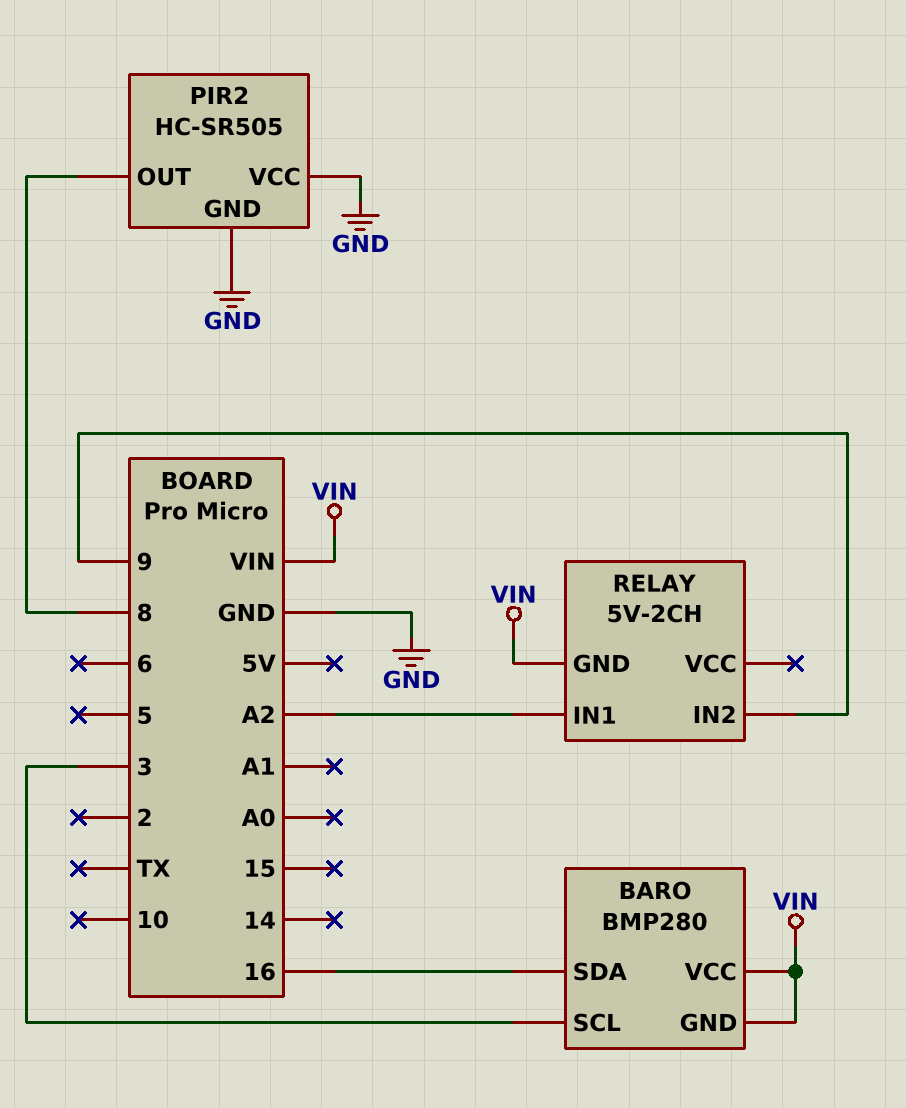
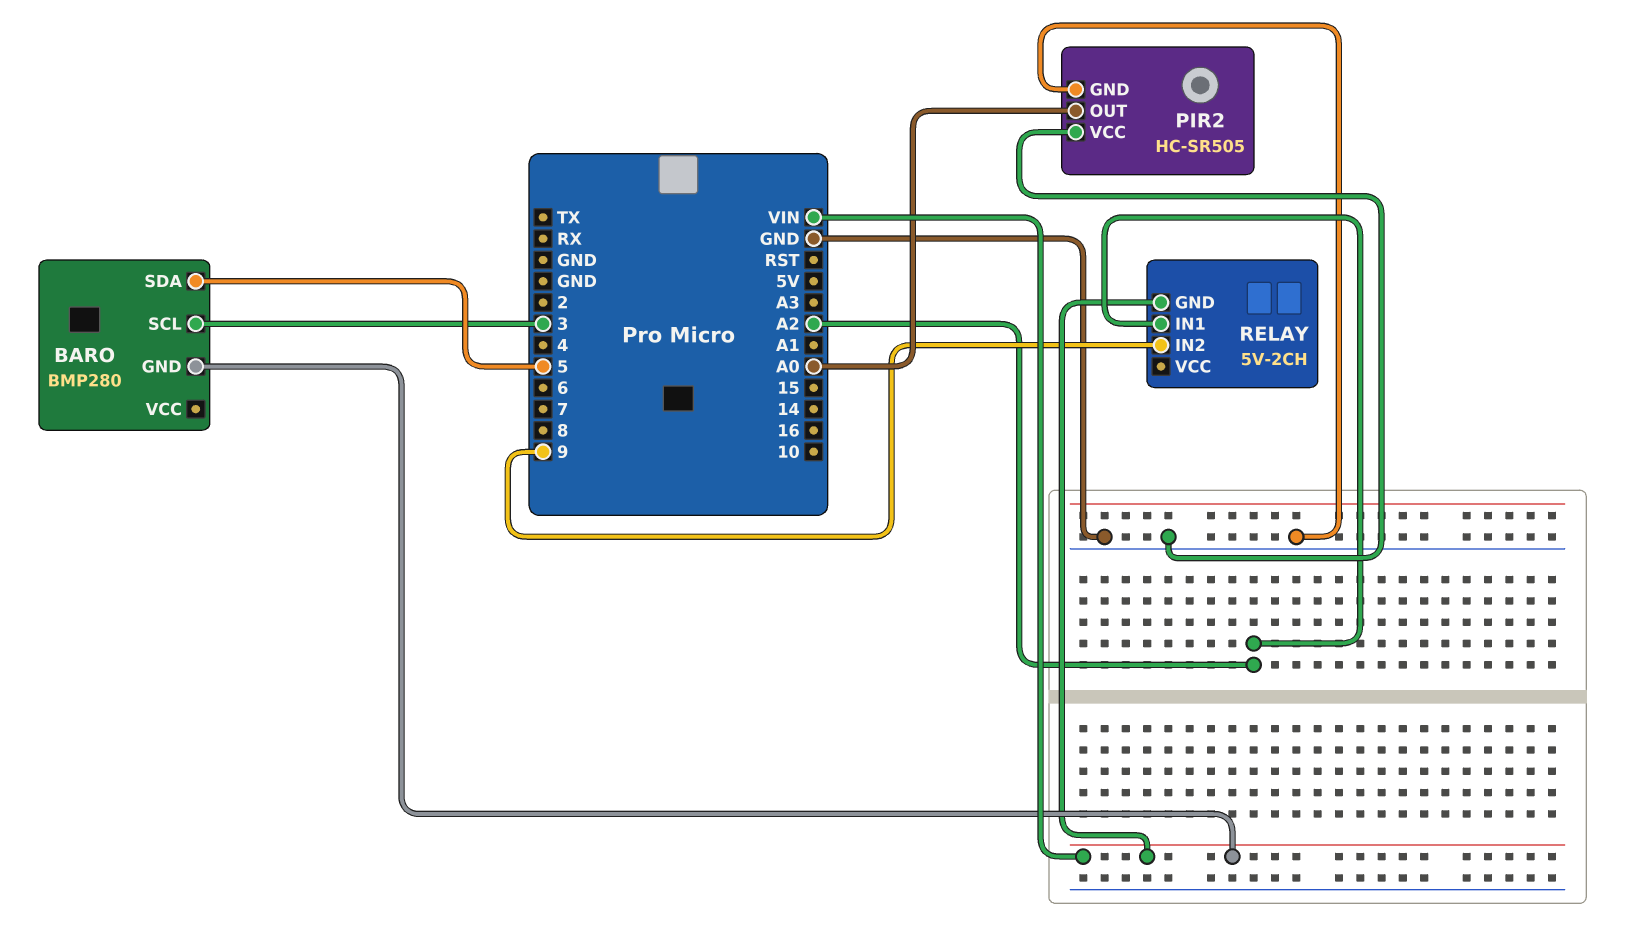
BARO pin SDA: 16 -> 5
BARO pin VCC: VIN -> none
PIR2 pin OUT: 8 -> A0

